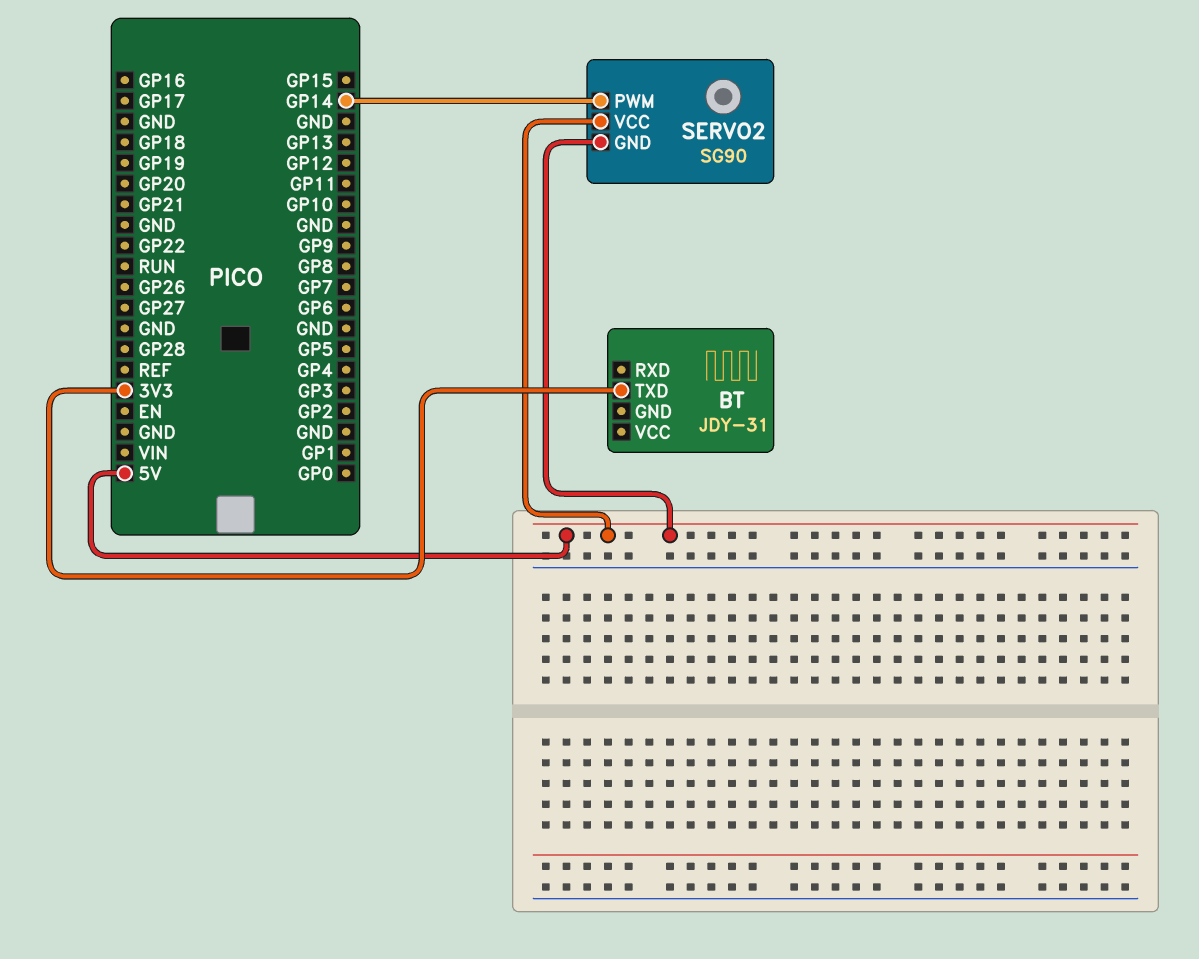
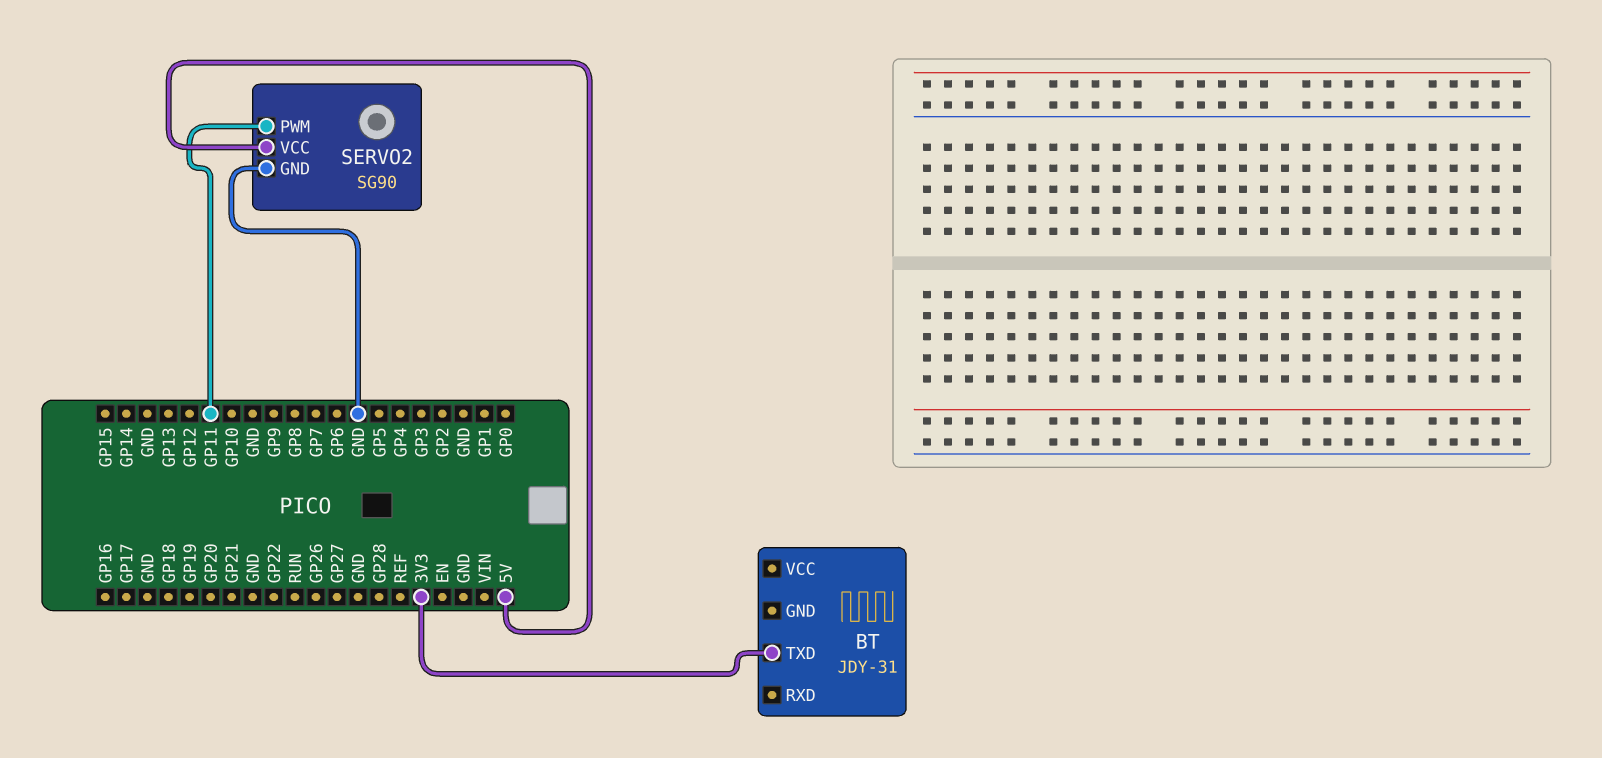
SERVO2 pin GND: 5V -> GND
SERVO2 pin PWM: GP14 -> GP11

